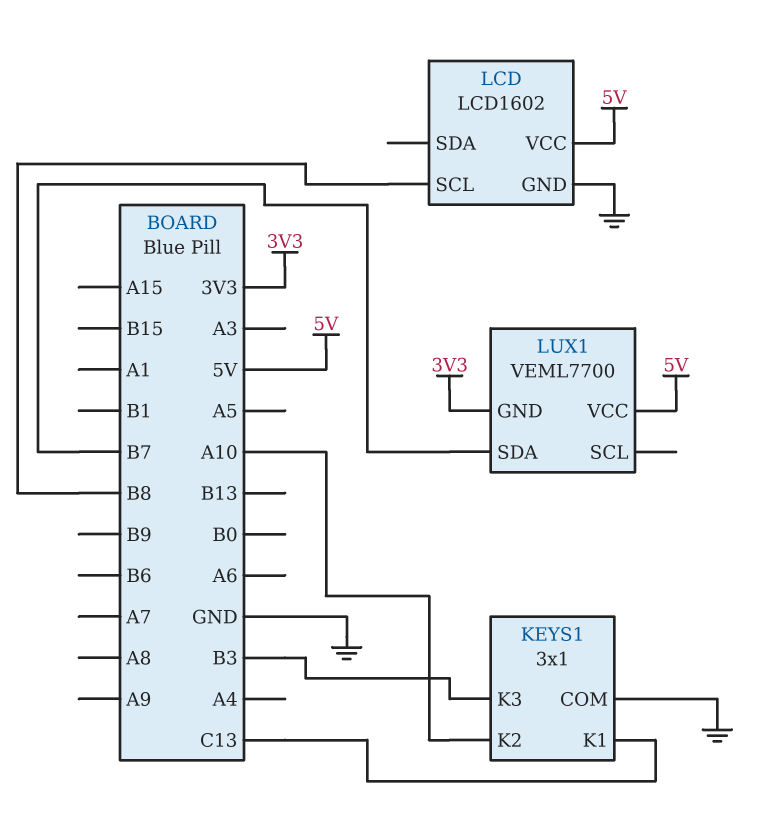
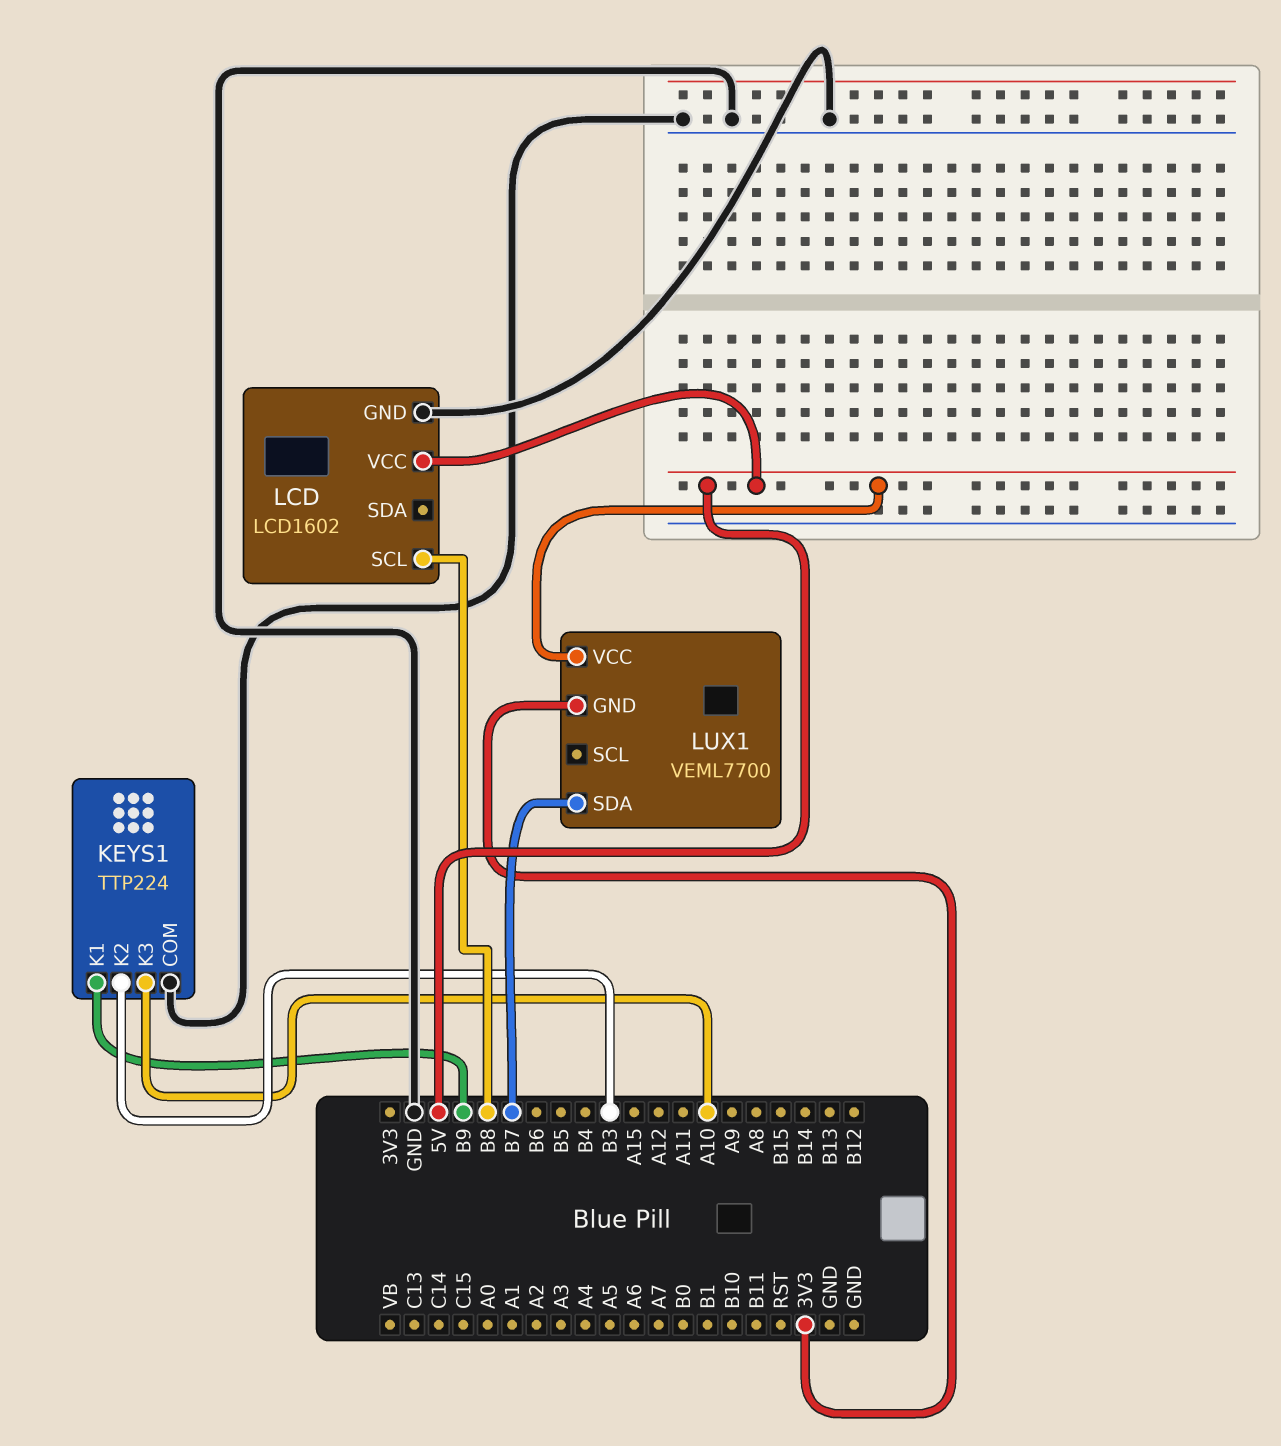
KEYS1: 3x1 -> TTP224
KEYS1 pin K1: C13 -> B9
KEYS1 pin K2: A10 -> B3
KEYS1 pin K3: B3 -> A10

